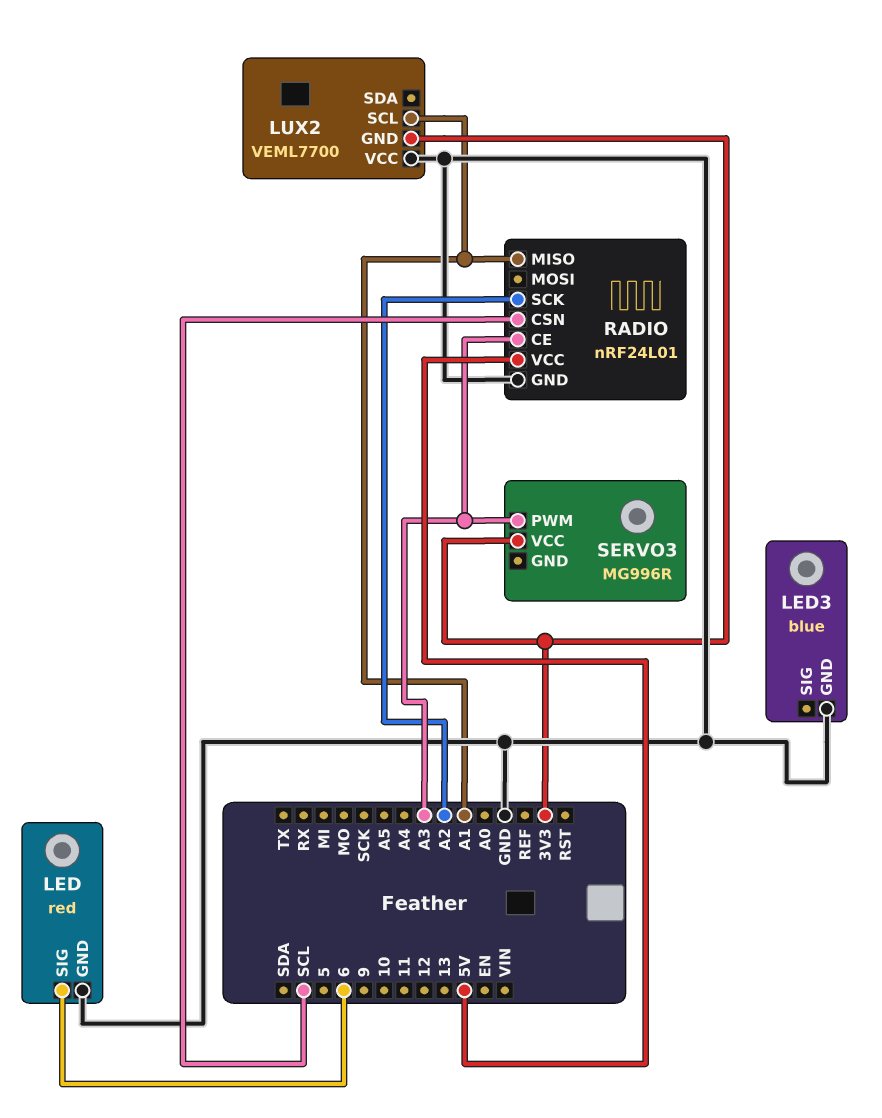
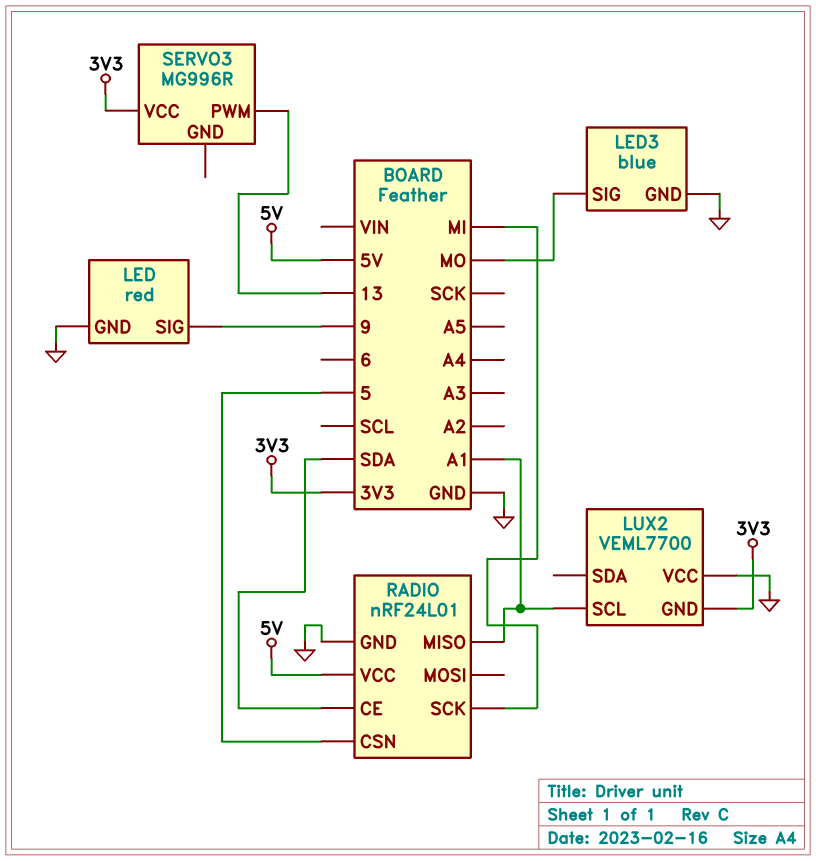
LED pin SIG: 6 -> 9
LED3 pin SIG: none -> MO
RADIO pin CE: A3 -> SDA
RADIO pin CSN: SCL -> 5
RADIO pin SCK: A2 -> MI
SERVO3 pin PWM: A3 -> 13

